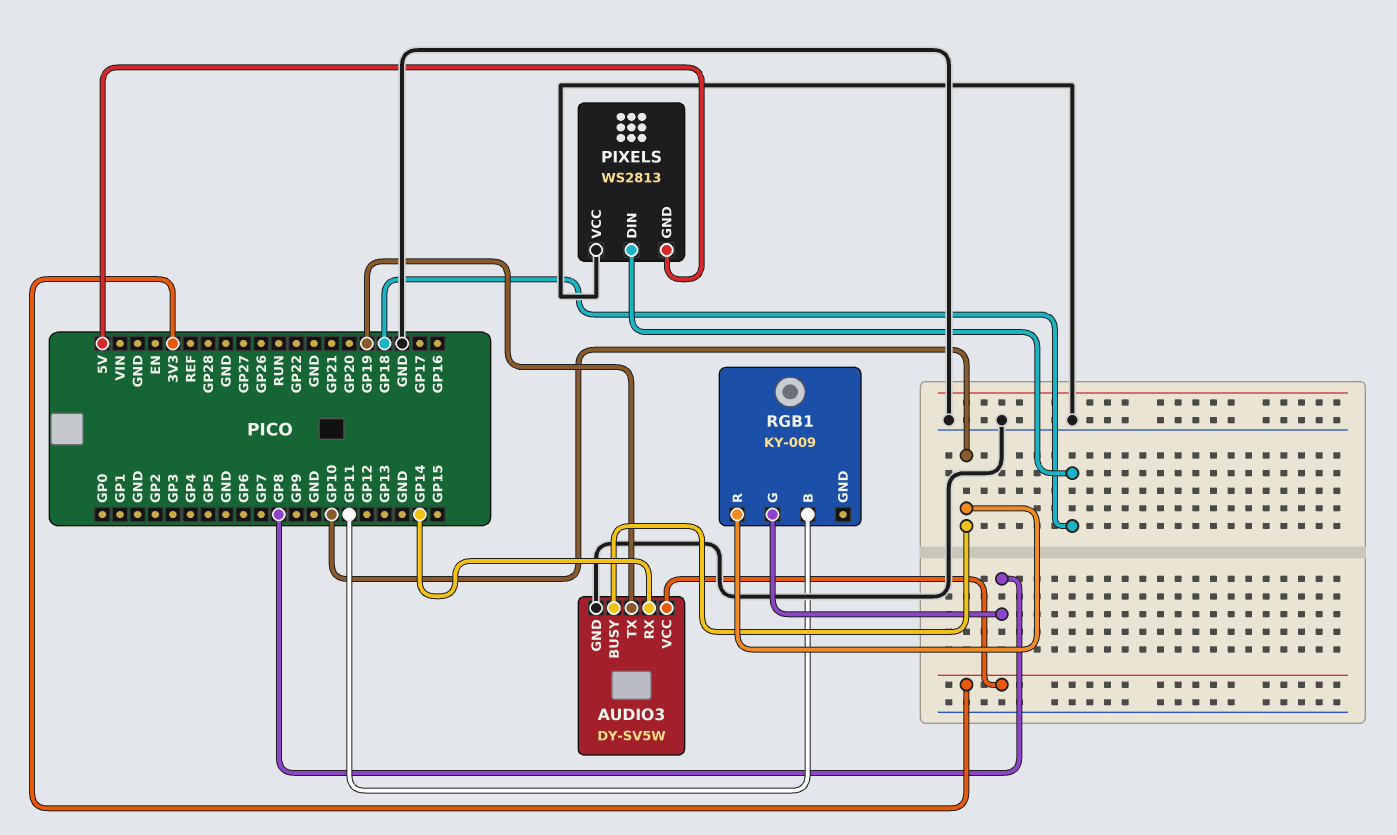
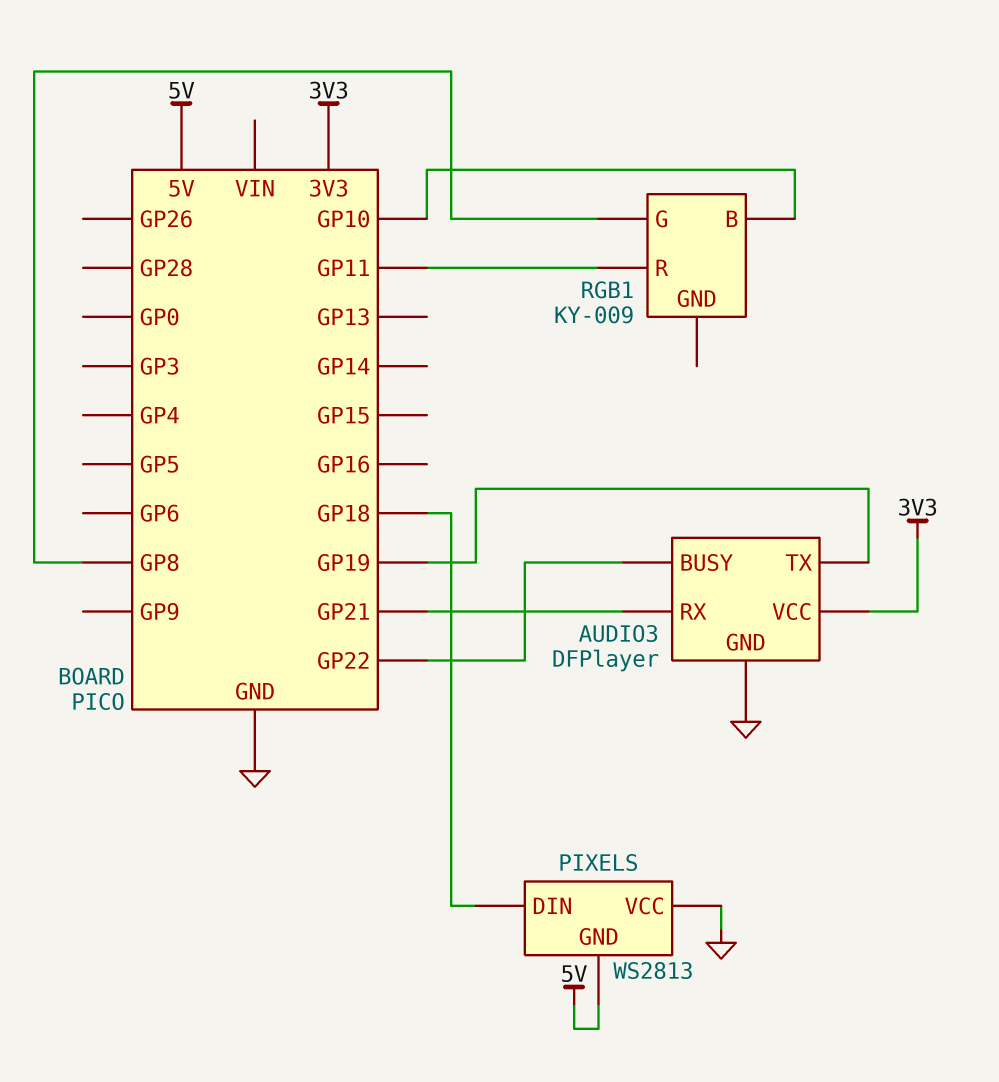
AUDIO3: DY-SV5W -> DFPlayer
AUDIO3 pin BUSY: GP10 -> GP22
AUDIO3 pin RX: GP14 -> GP21
RGB1 pin B: GP11 -> GP10
RGB1 pin R: GP10 -> GP11

